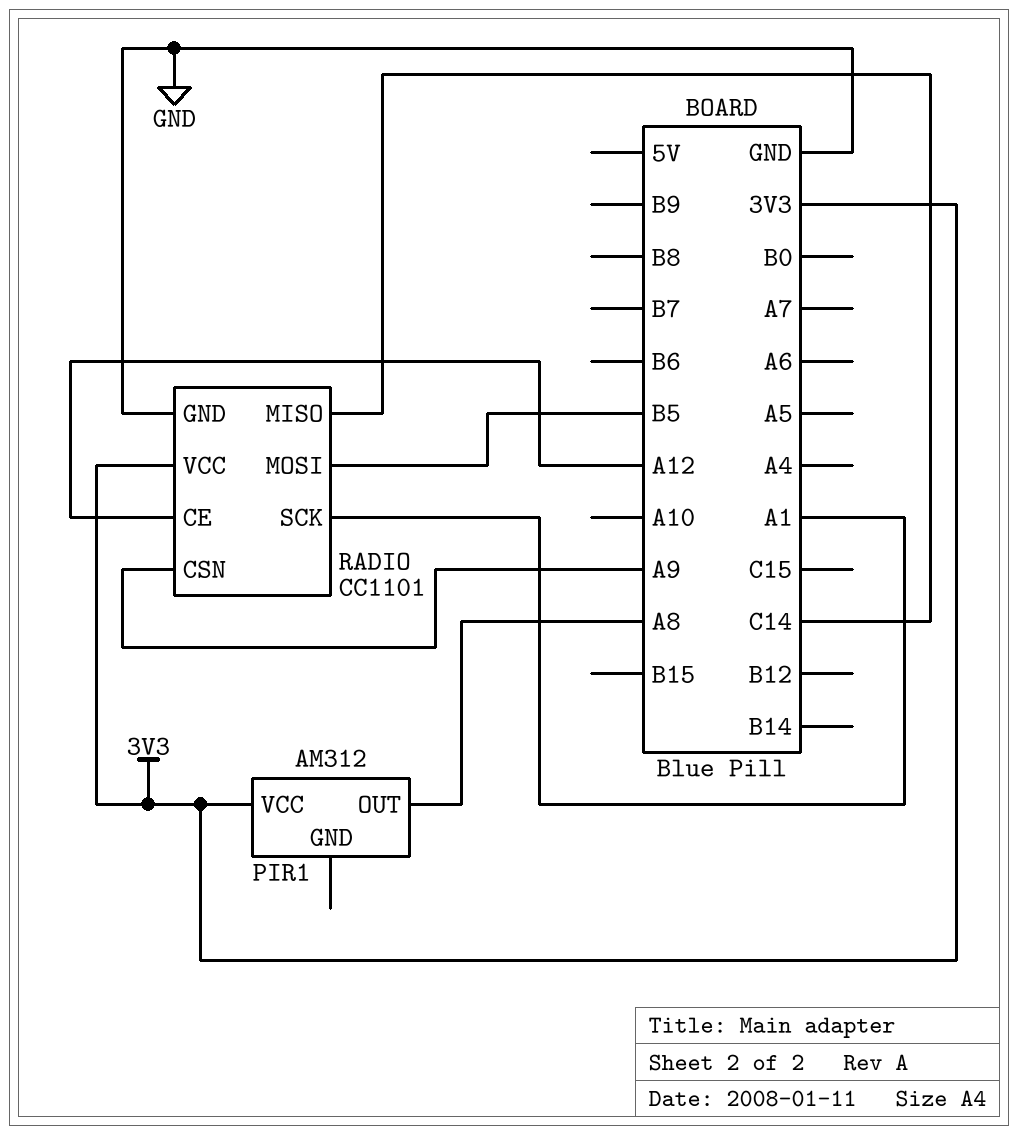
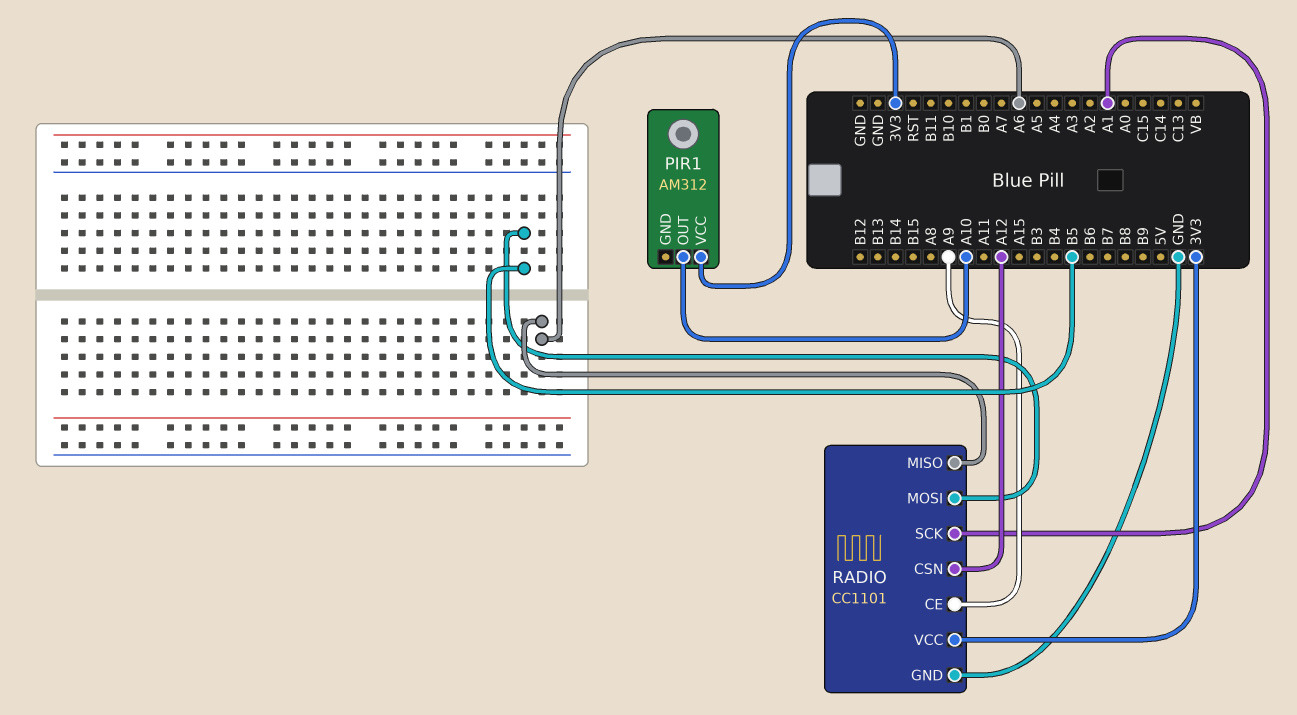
PIR1 pin OUT: A8 -> A10
RADIO pin CE: A12 -> A9
RADIO pin CSN: A9 -> A12
RADIO pin MISO: C14 -> A6

